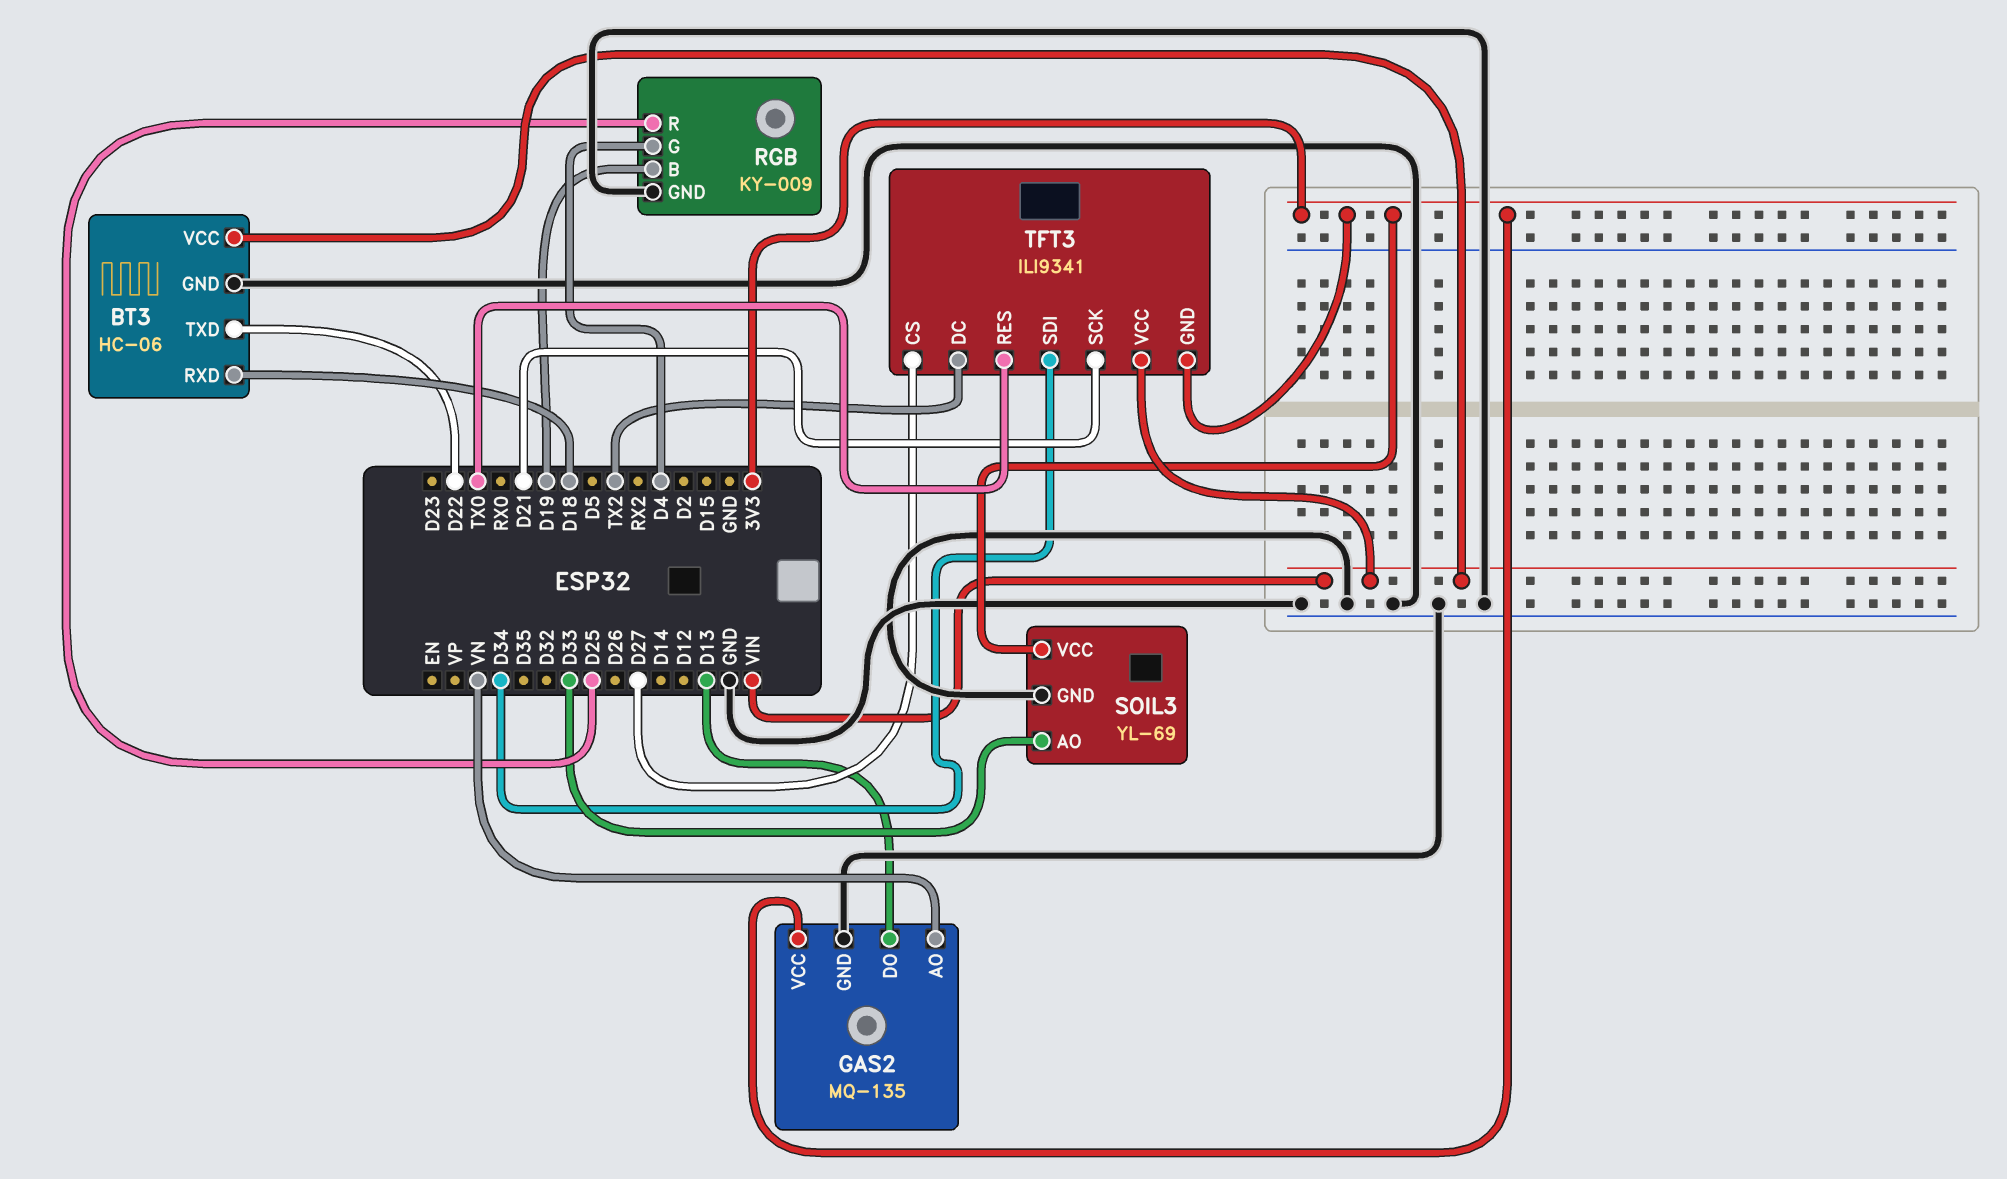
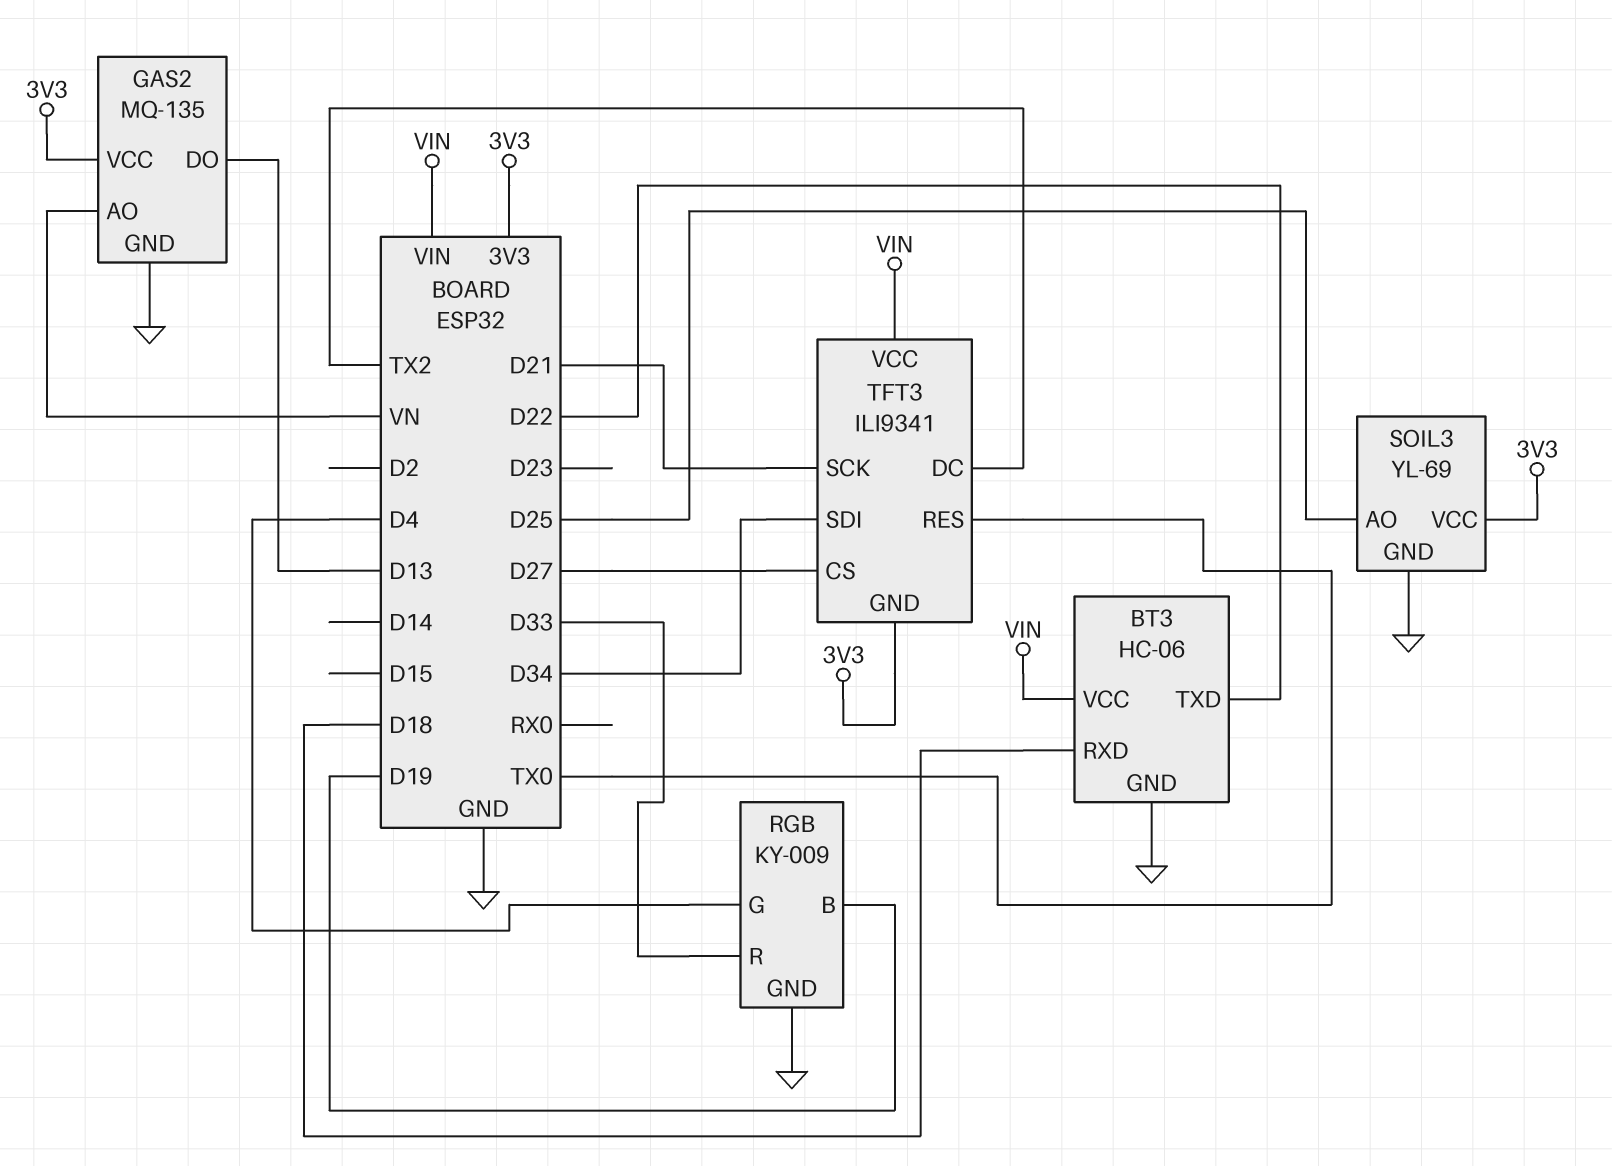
RGB pin R: D25 -> D33
SOIL3 pin AO: D33 -> D25

